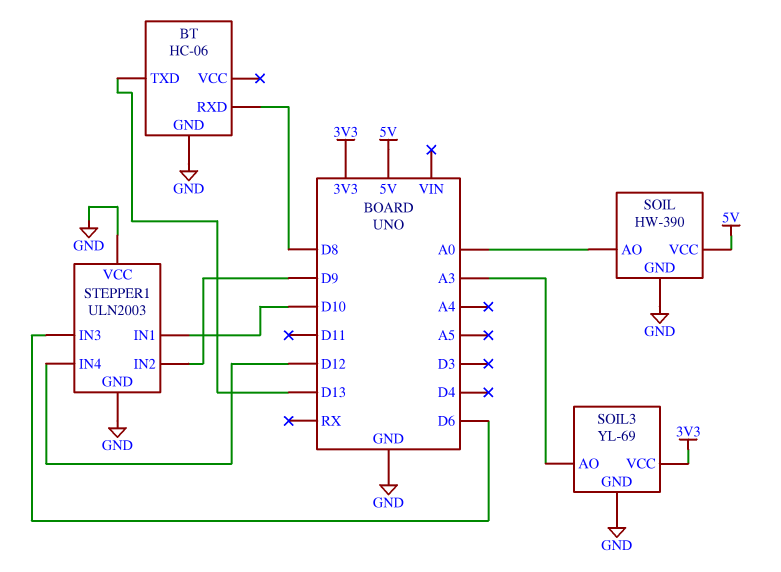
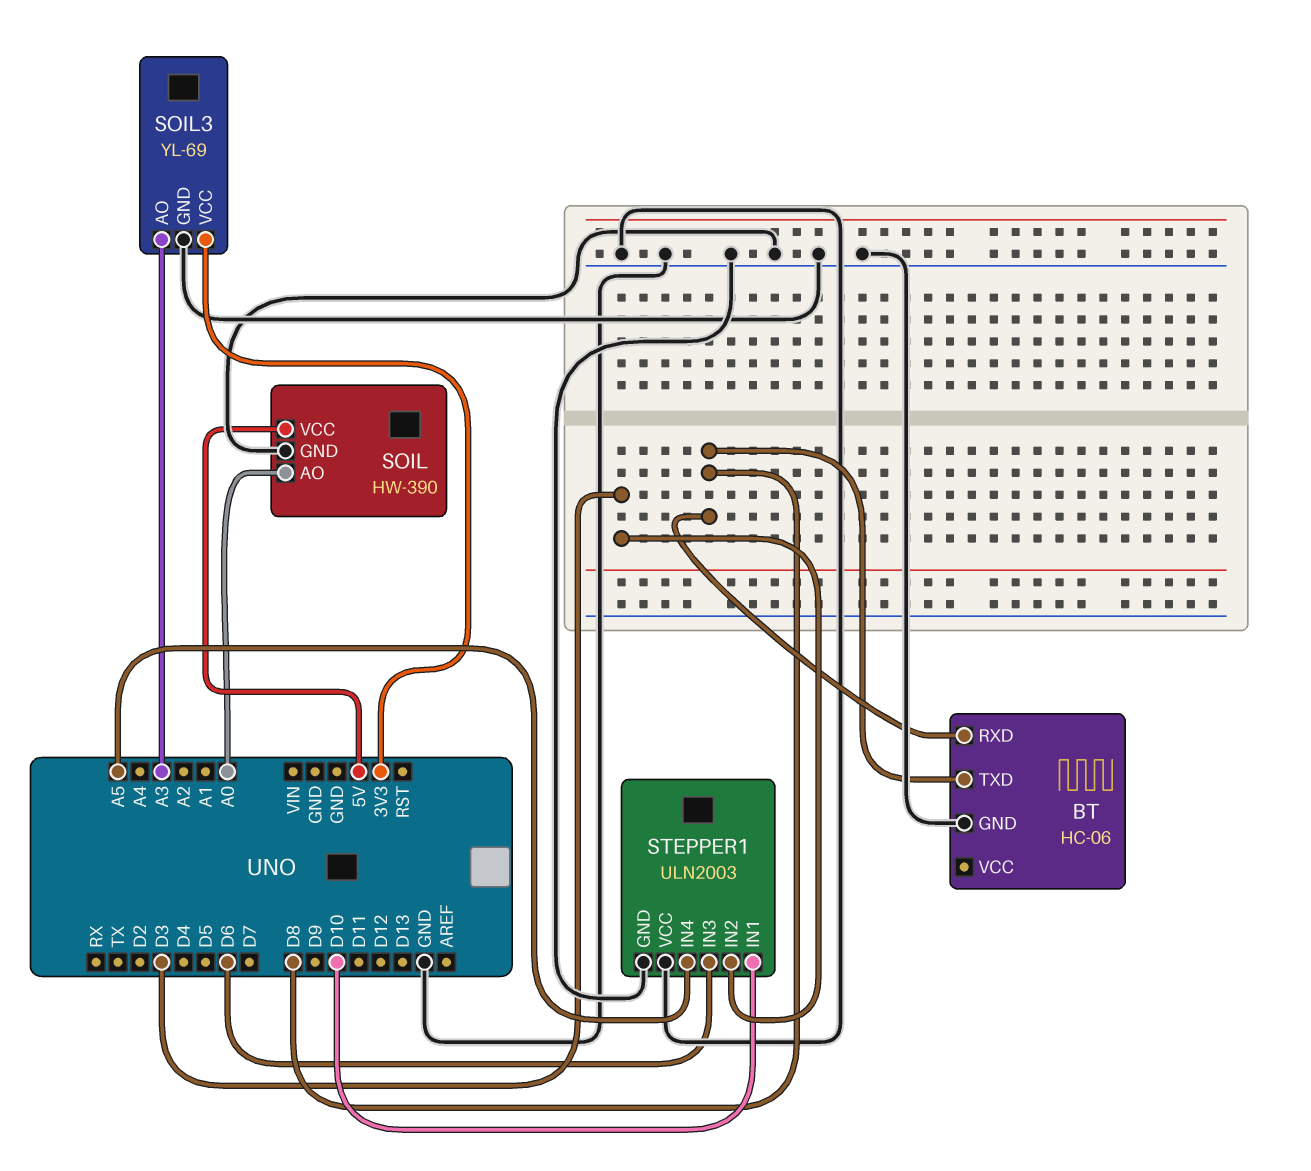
BT pin TXD: D13 -> D8
STEPPER1 pin IN2: D9 -> D3
STEPPER1 pin IN4: D12 -> A5

